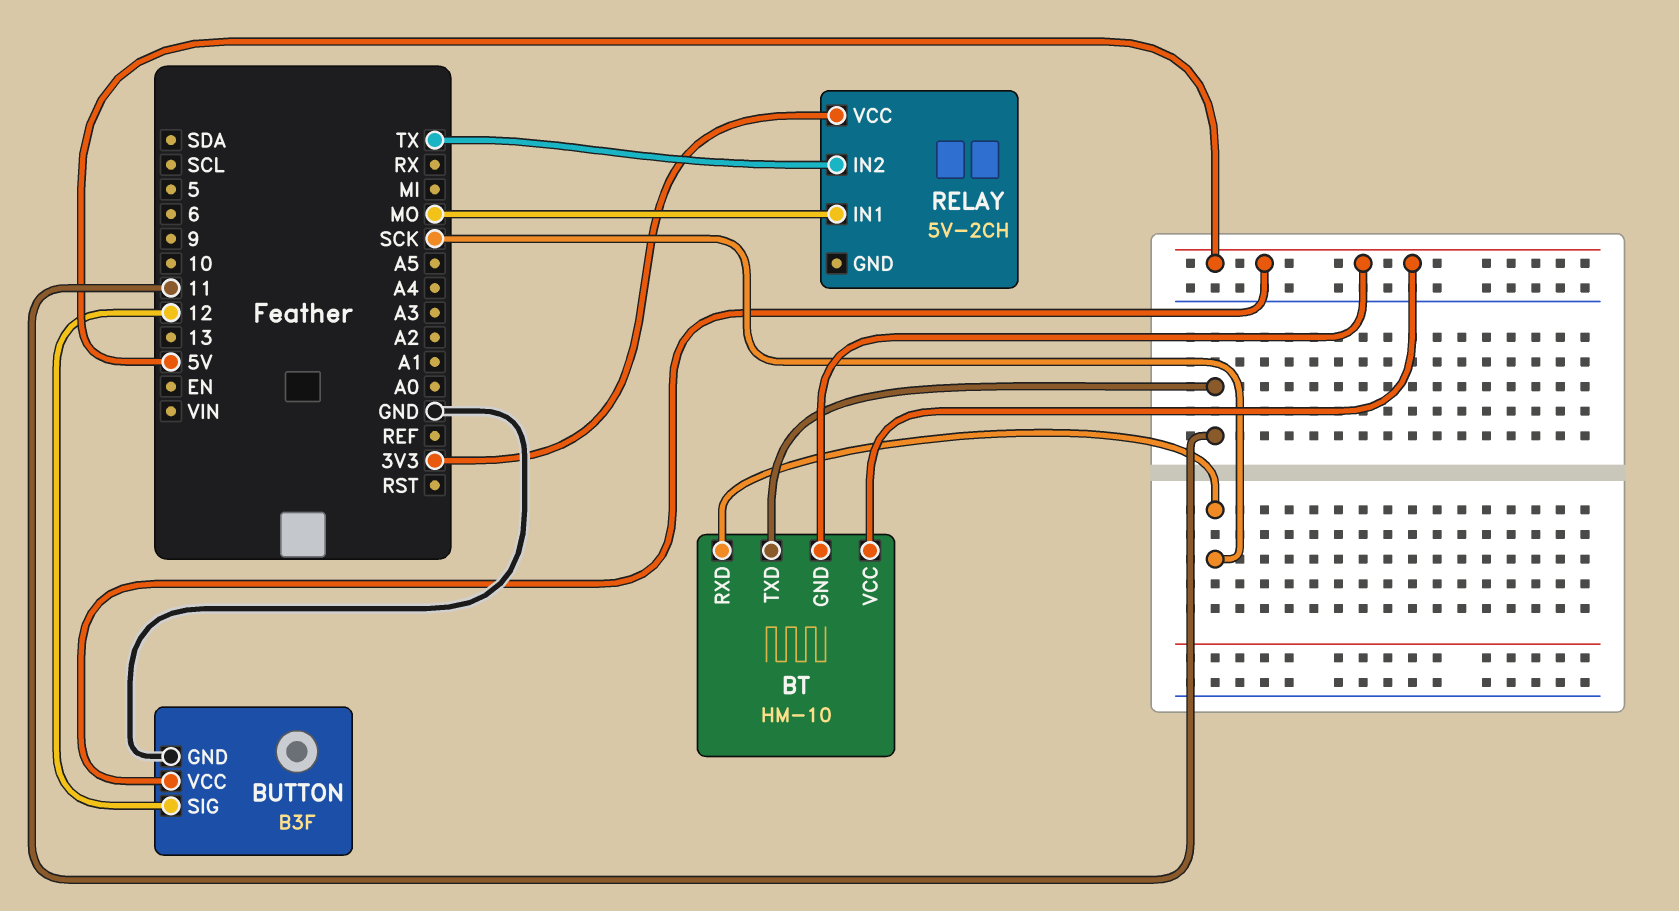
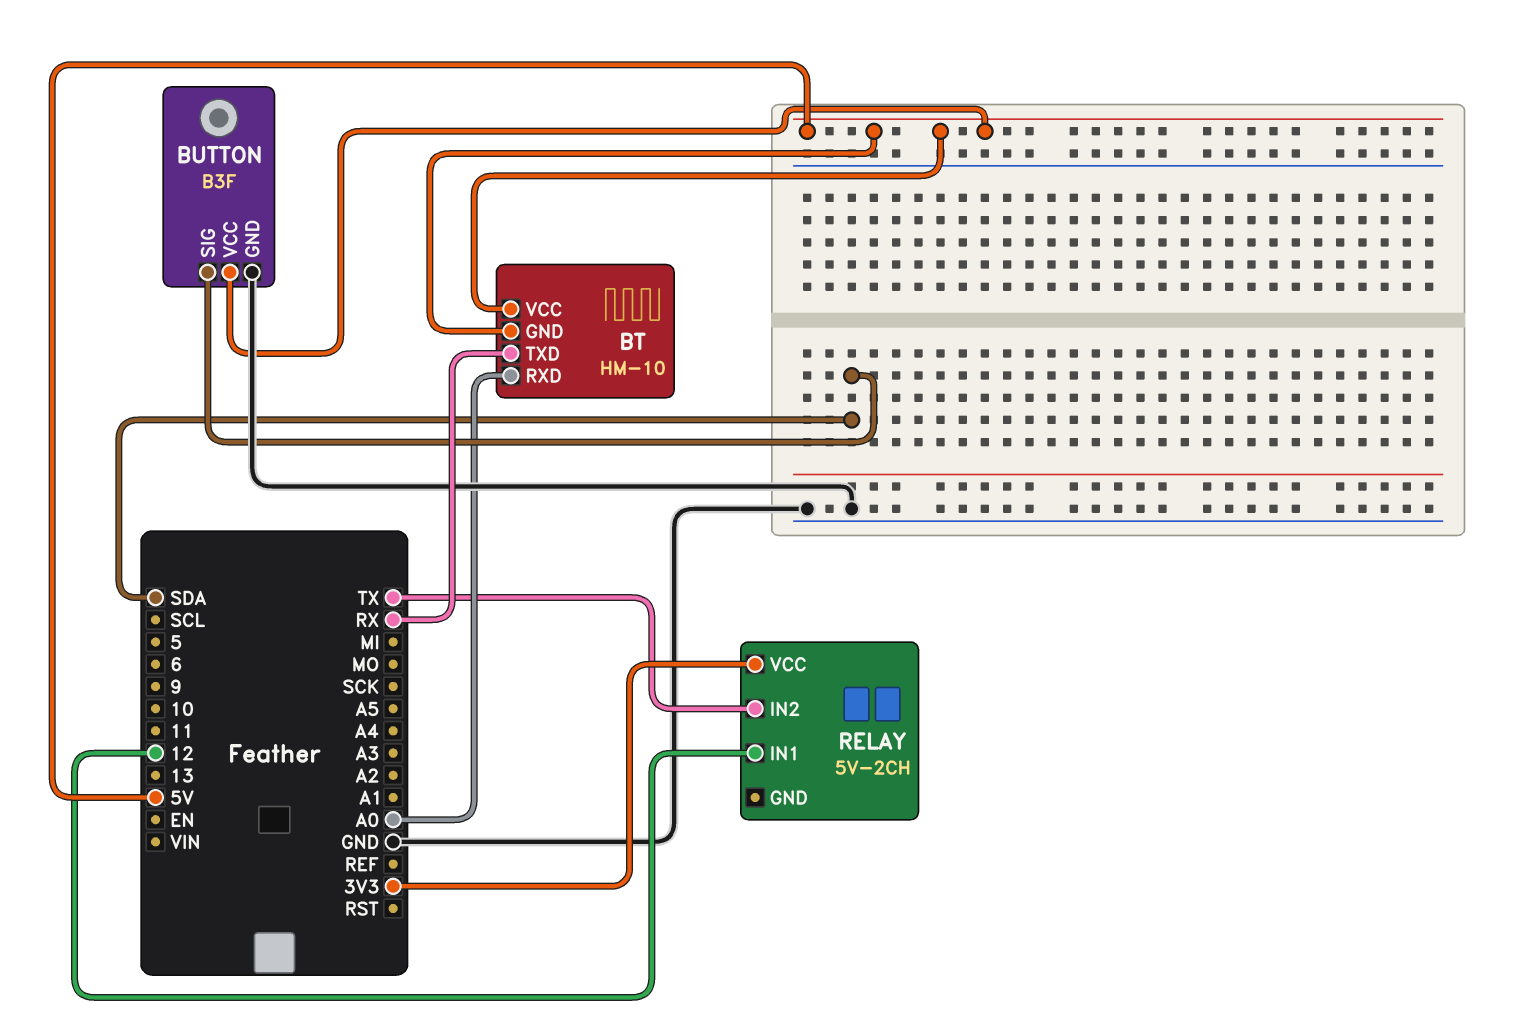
BT pin RXD: SCK -> A0
BT pin TXD: 11 -> RX
BUTTON pin SIG: 12 -> SDA
RELAY pin IN1: MO -> 12

